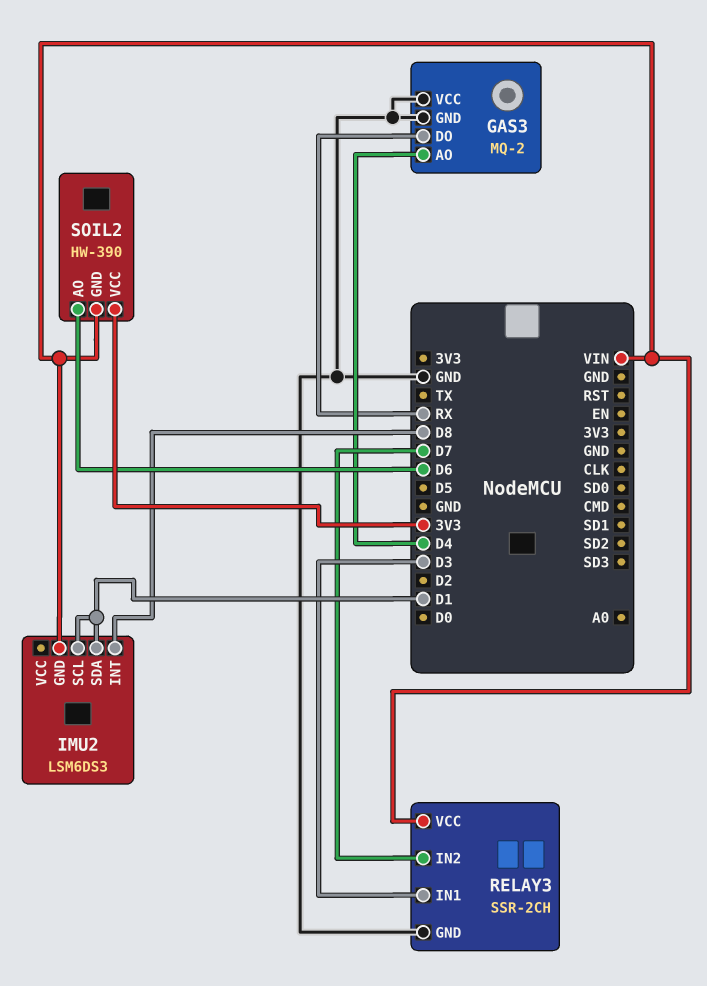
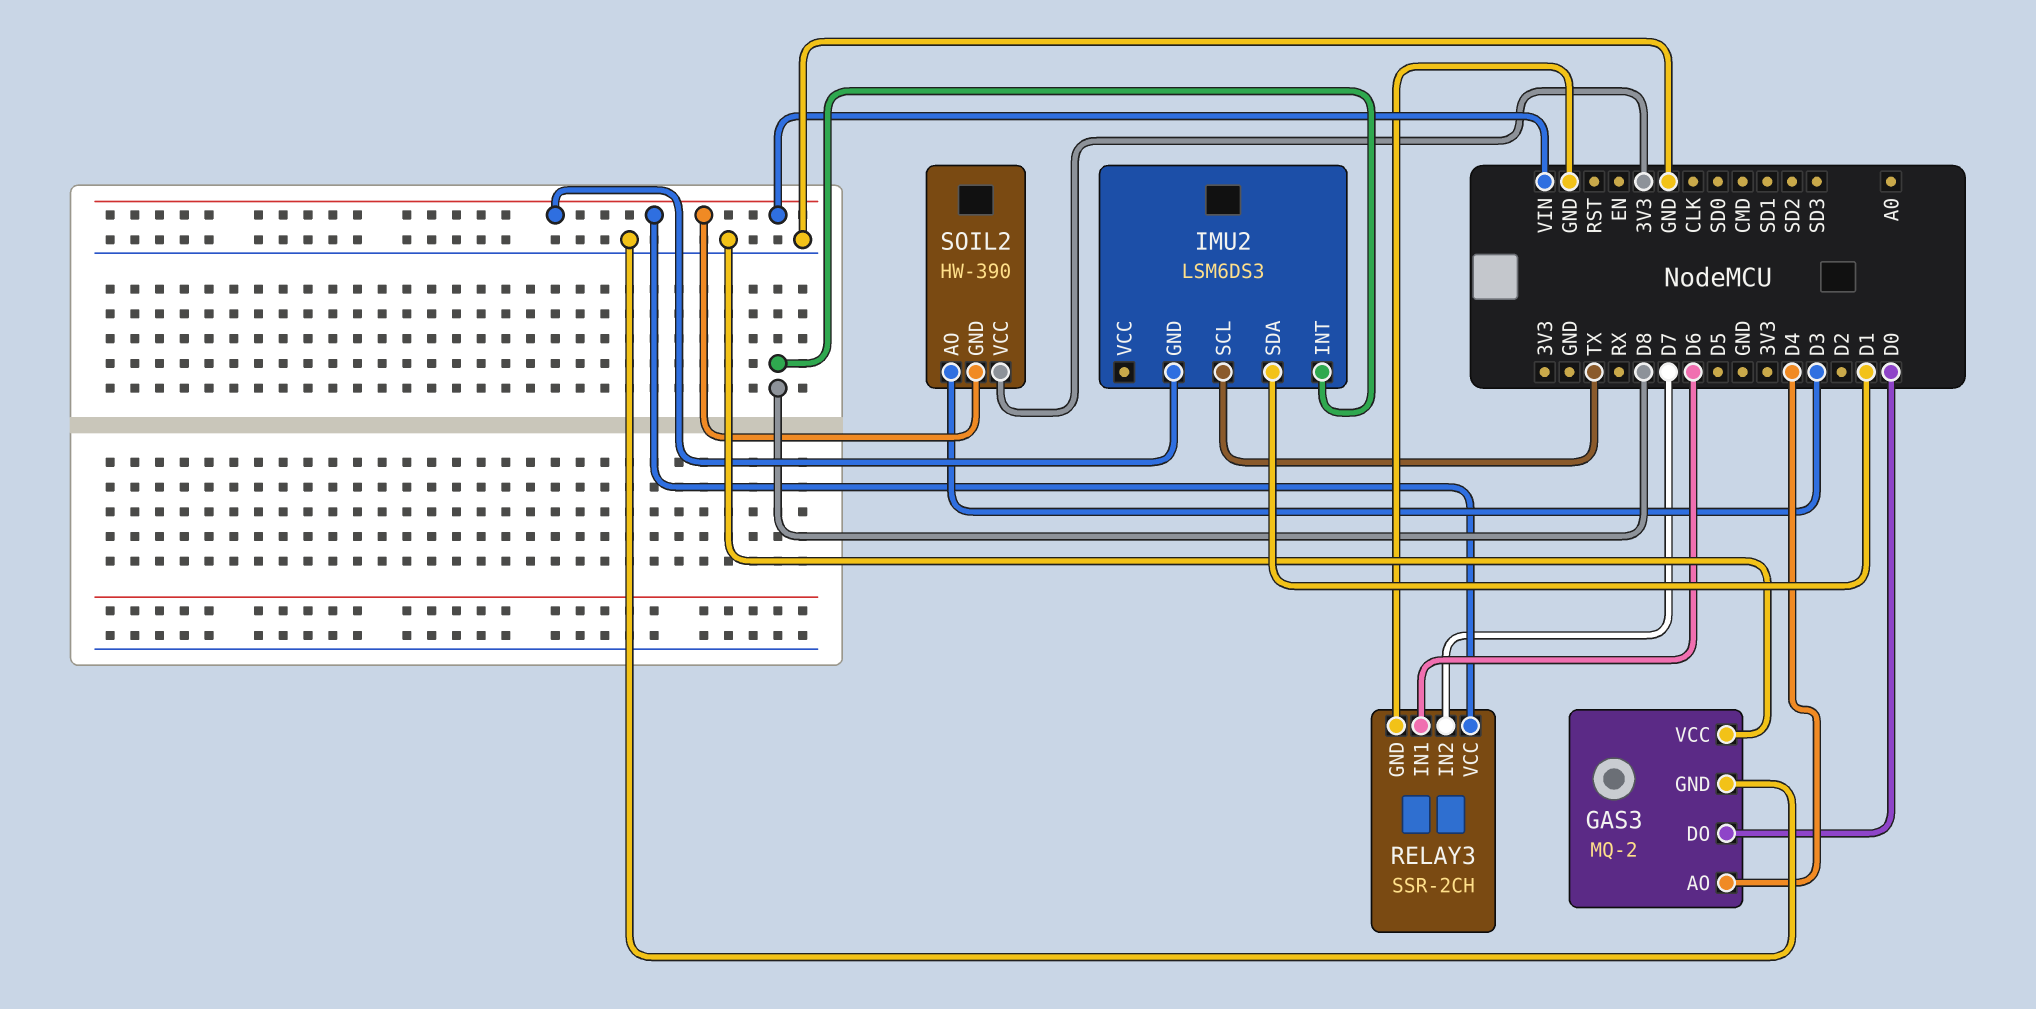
GAS3 pin DO: RX -> D0
IMU2 pin SCL: D1 -> TX
RELAY3 pin IN1: D3 -> D6
SOIL2 pin AO: D6 -> D3

